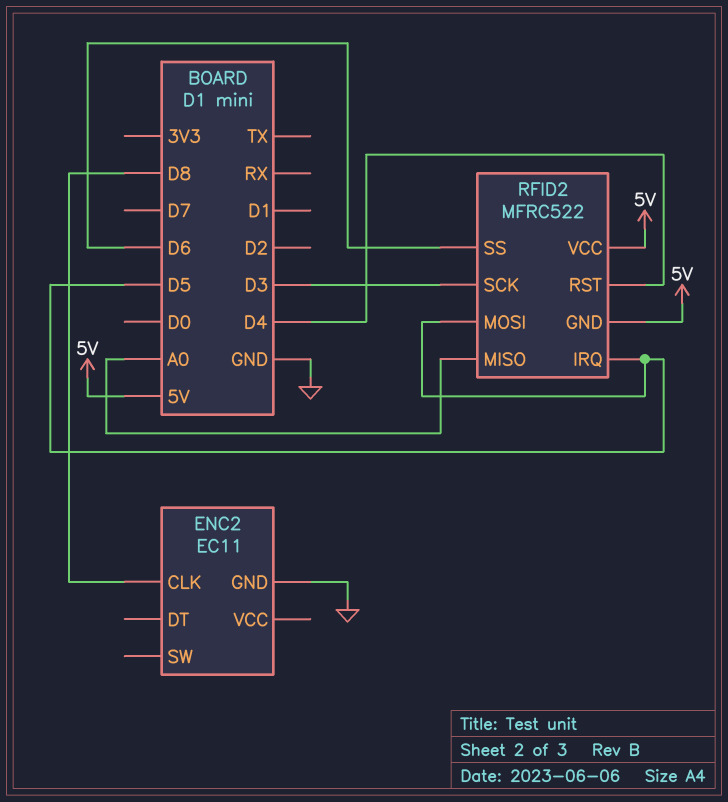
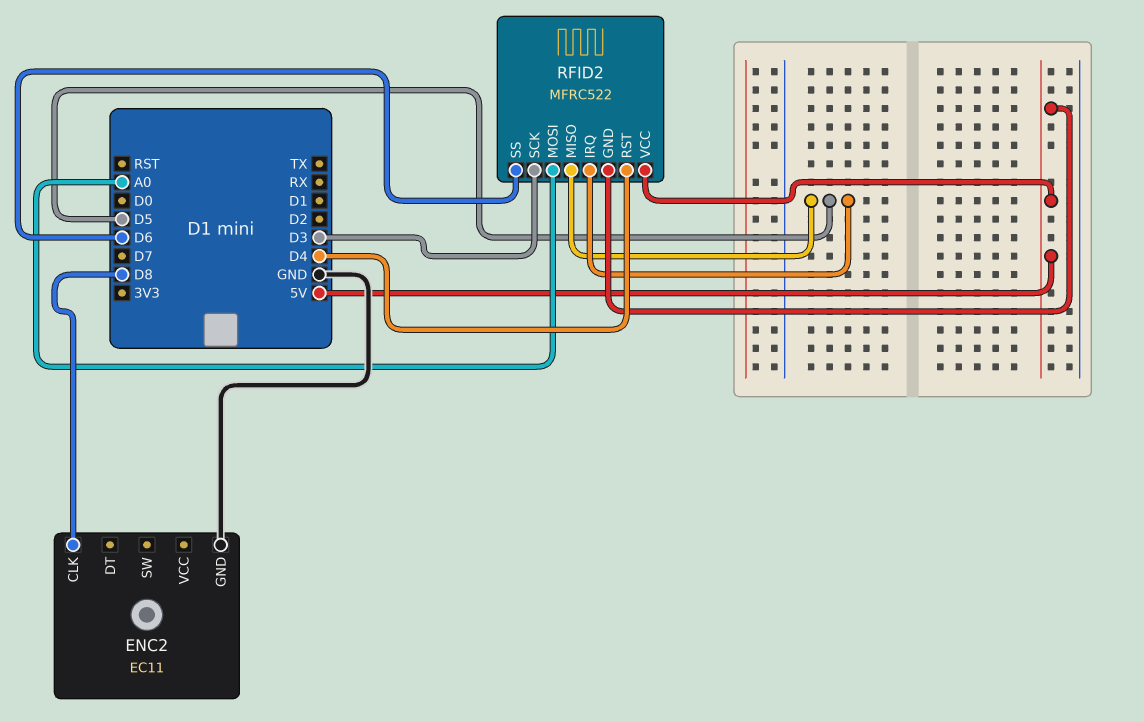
RFID2 pin MISO: A0 -> D5
RFID2 pin MOSI: D5 -> A0

